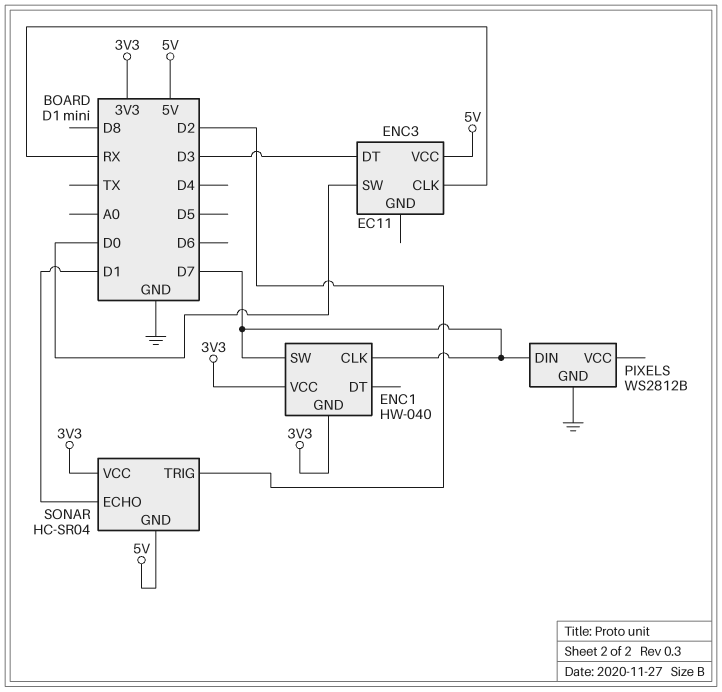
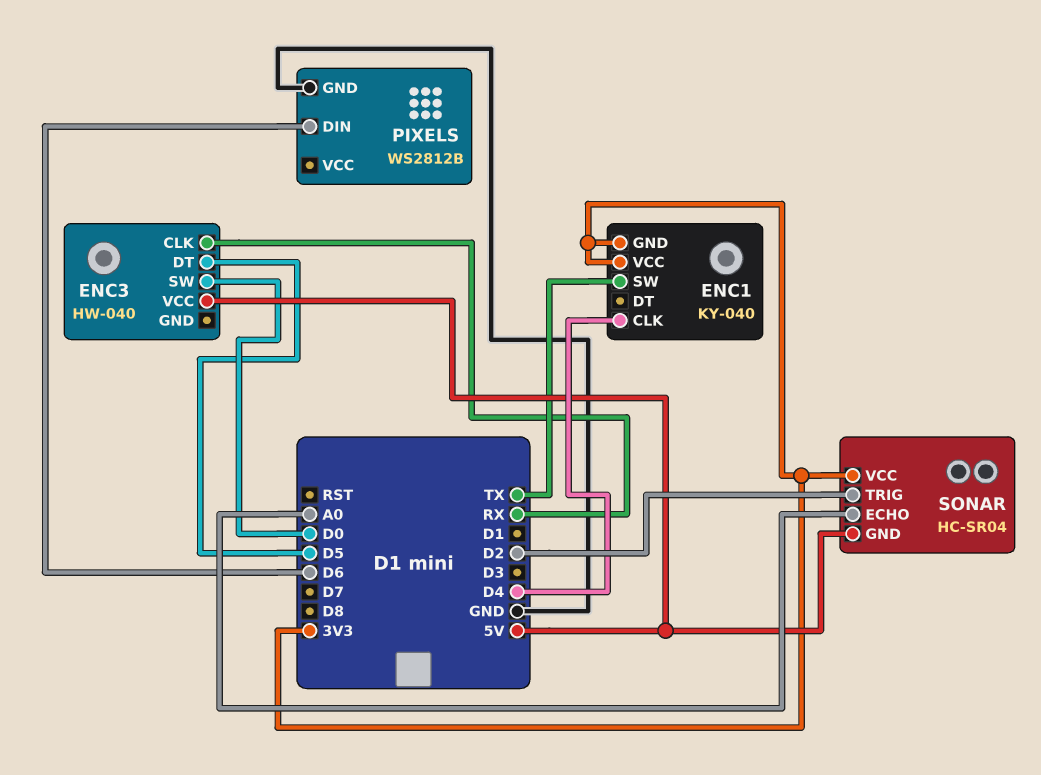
ENC1: HW-040 -> KY-040
ENC1 pin CLK: D7 -> D4
ENC1 pin SW: D7 -> TX
ENC3: EC11 -> HW-040
ENC3 pin DT: D3 -> D5
PIXELS pin DIN: D7 -> D6
SONAR pin ECHO: D1 -> A0

